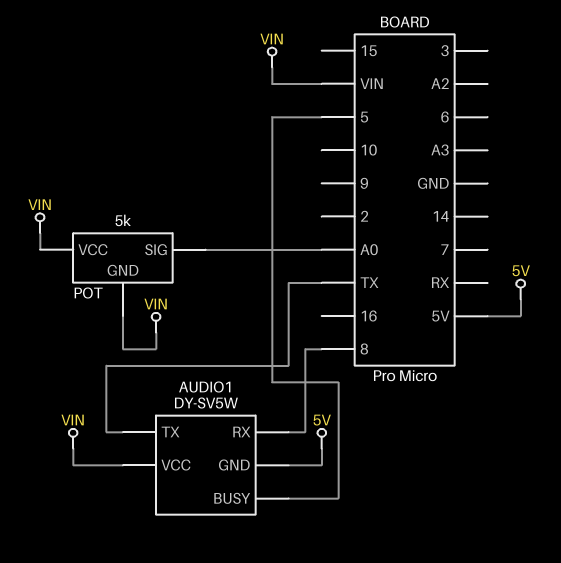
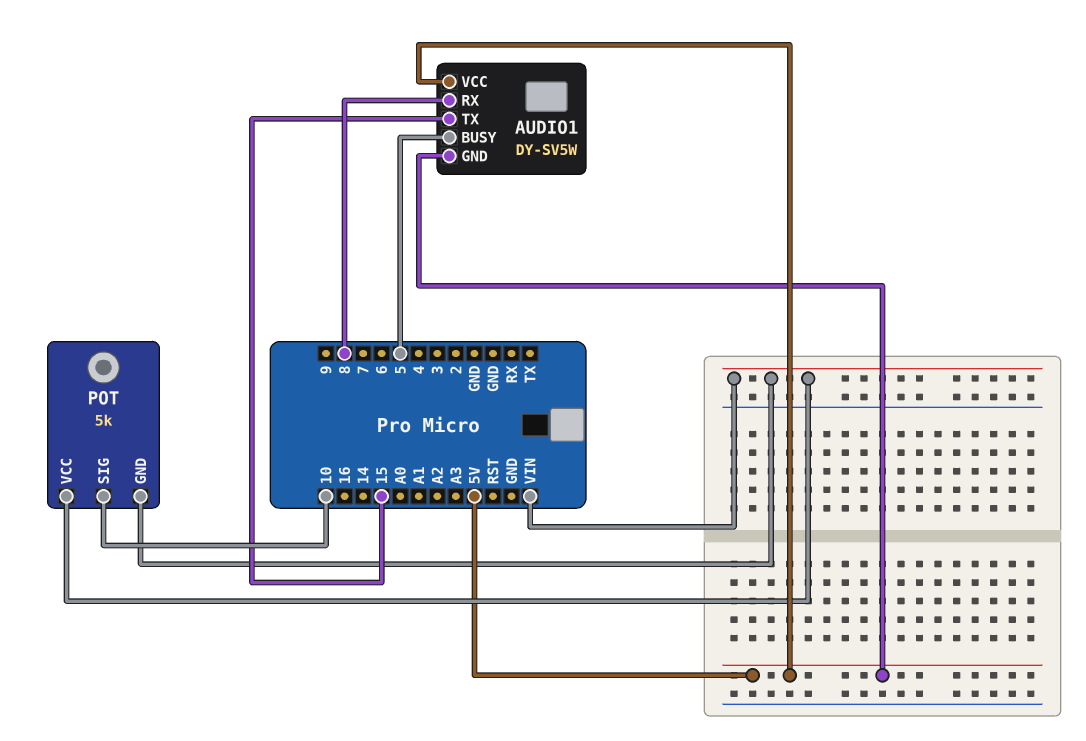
AUDIO1 pin TX: TX -> 15
AUDIO1 pin VCC: VIN -> 5V
POT pin SIG: A0 -> 10

